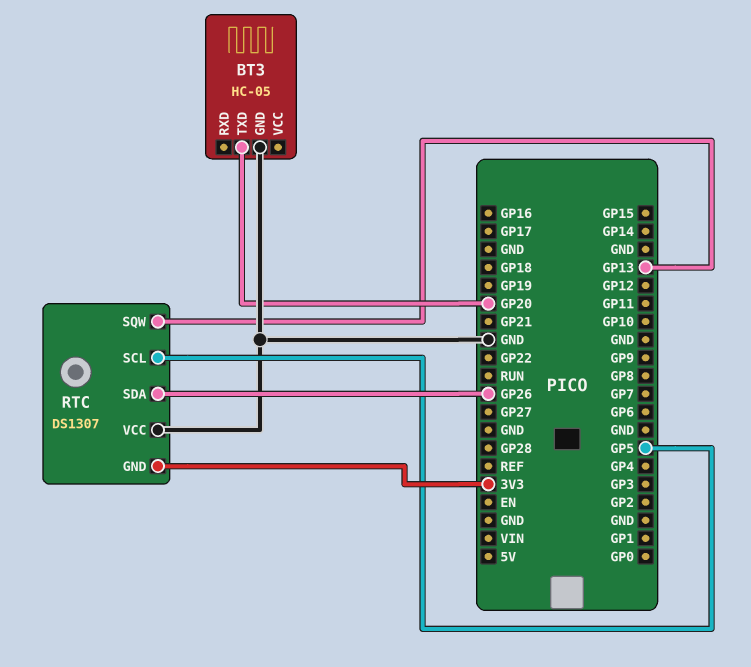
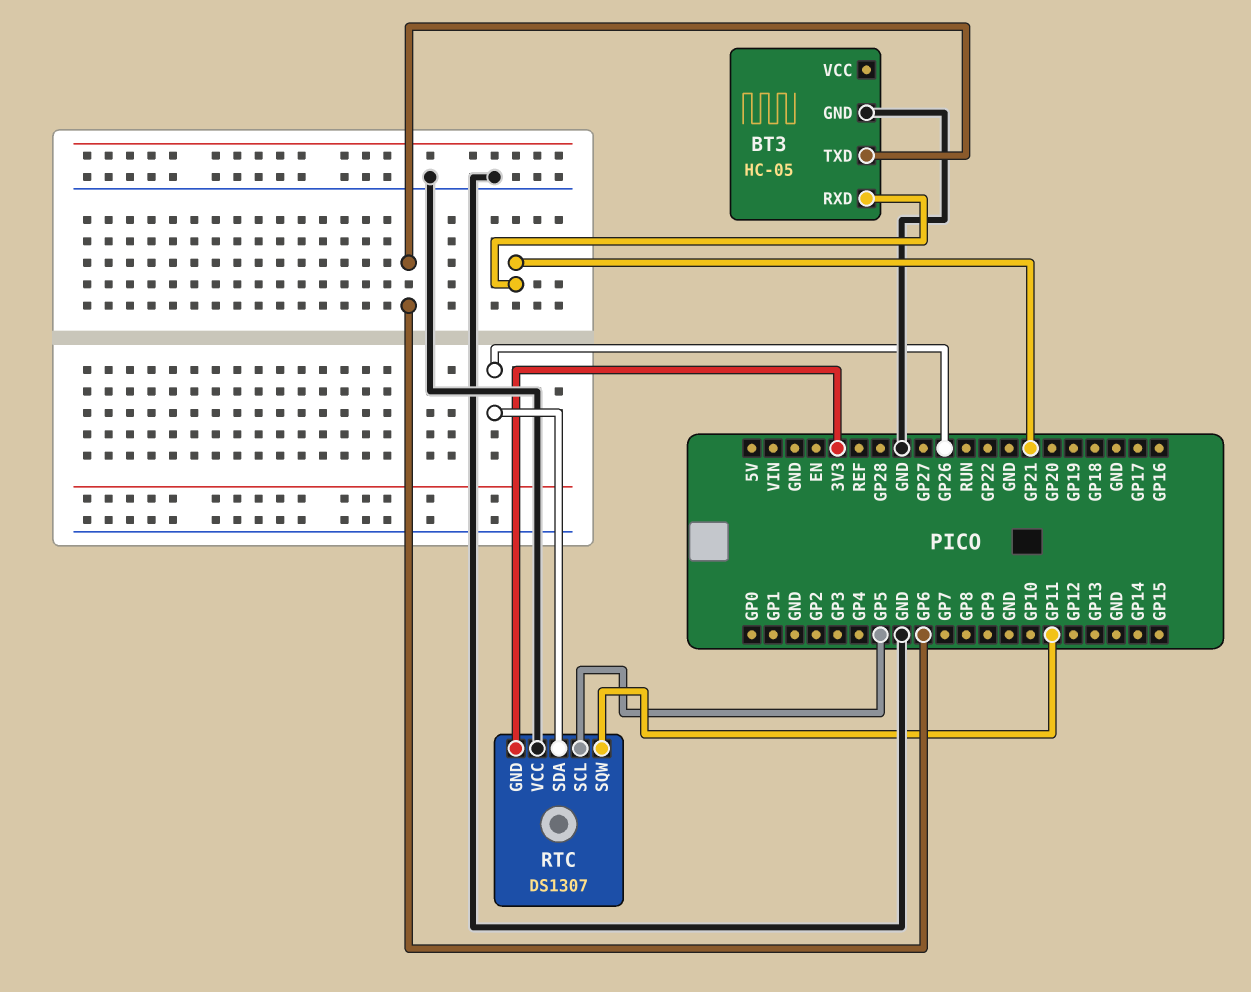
BT3 pin RXD: none -> GP21
BT3 pin TXD: GP20 -> GP6
RTC pin SQW: GP13 -> GP11

